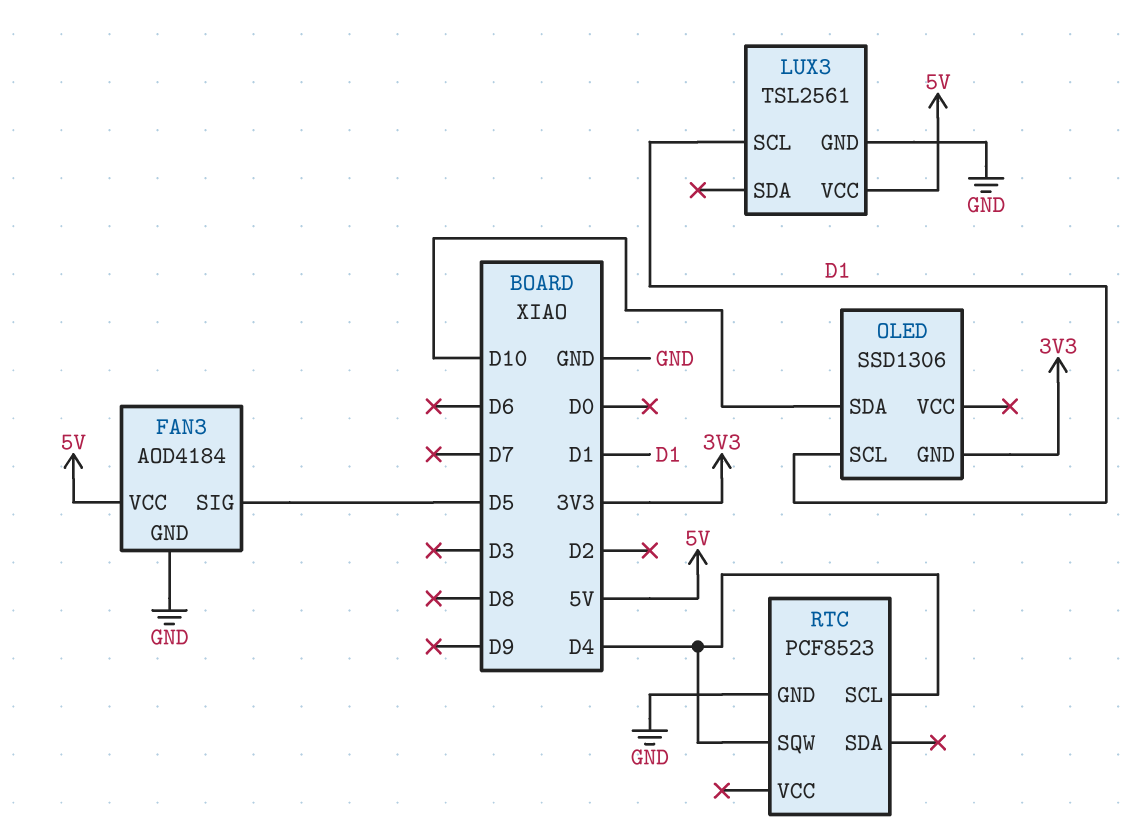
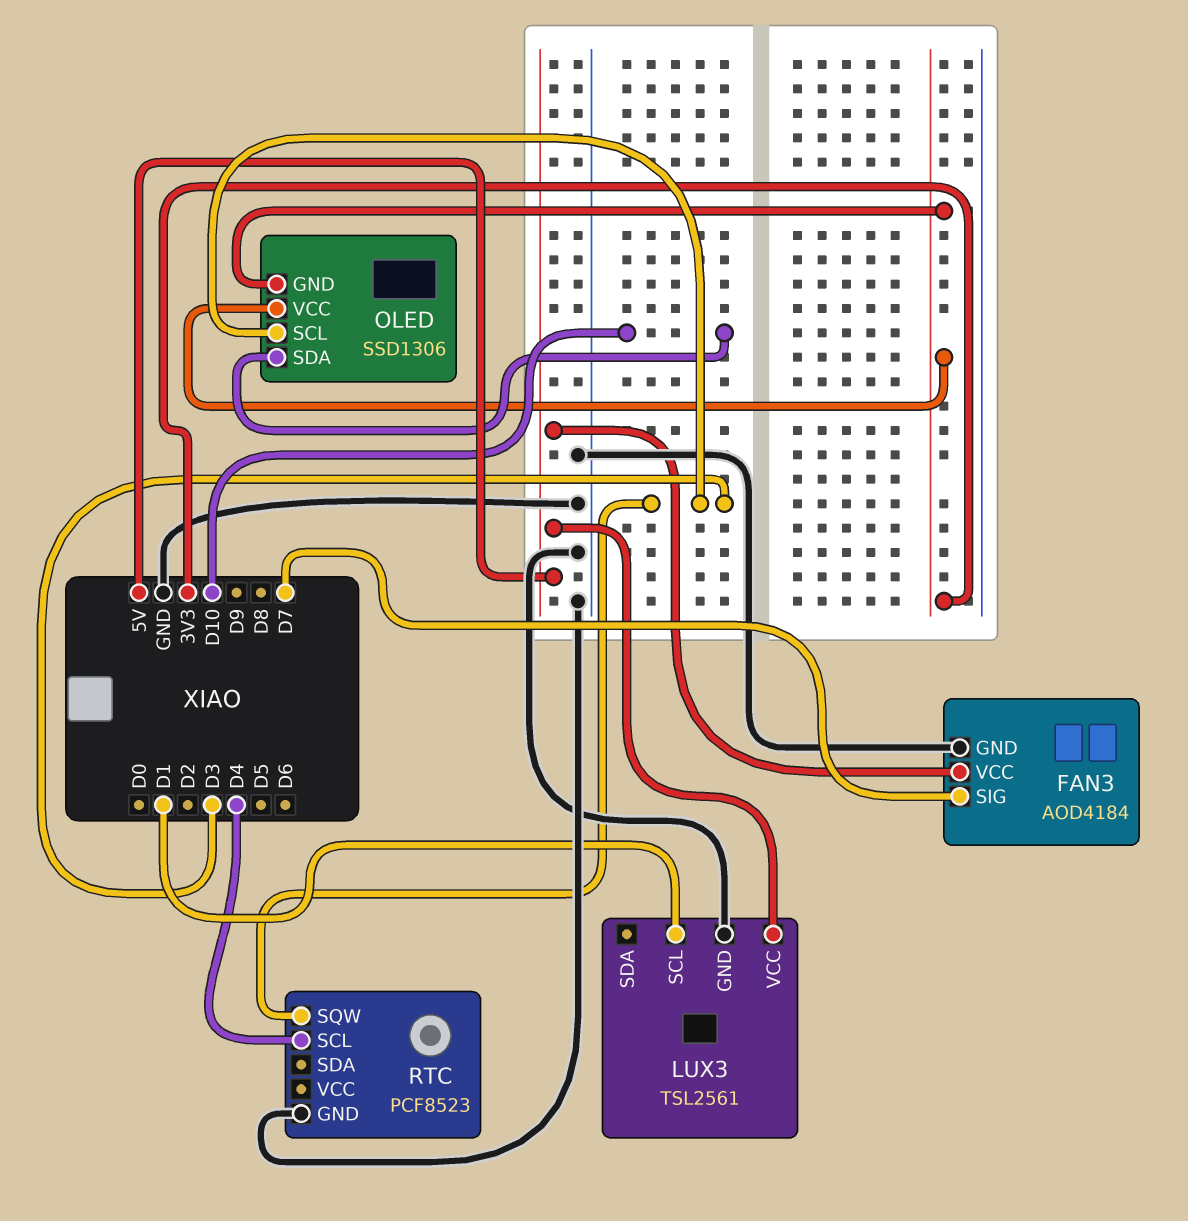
FAN3 pin SIG: D5 -> D7
OLED pin SCL: D1 -> D3
OLED pin VCC: none -> 3V3
RTC pin SQW: D4 -> D3

